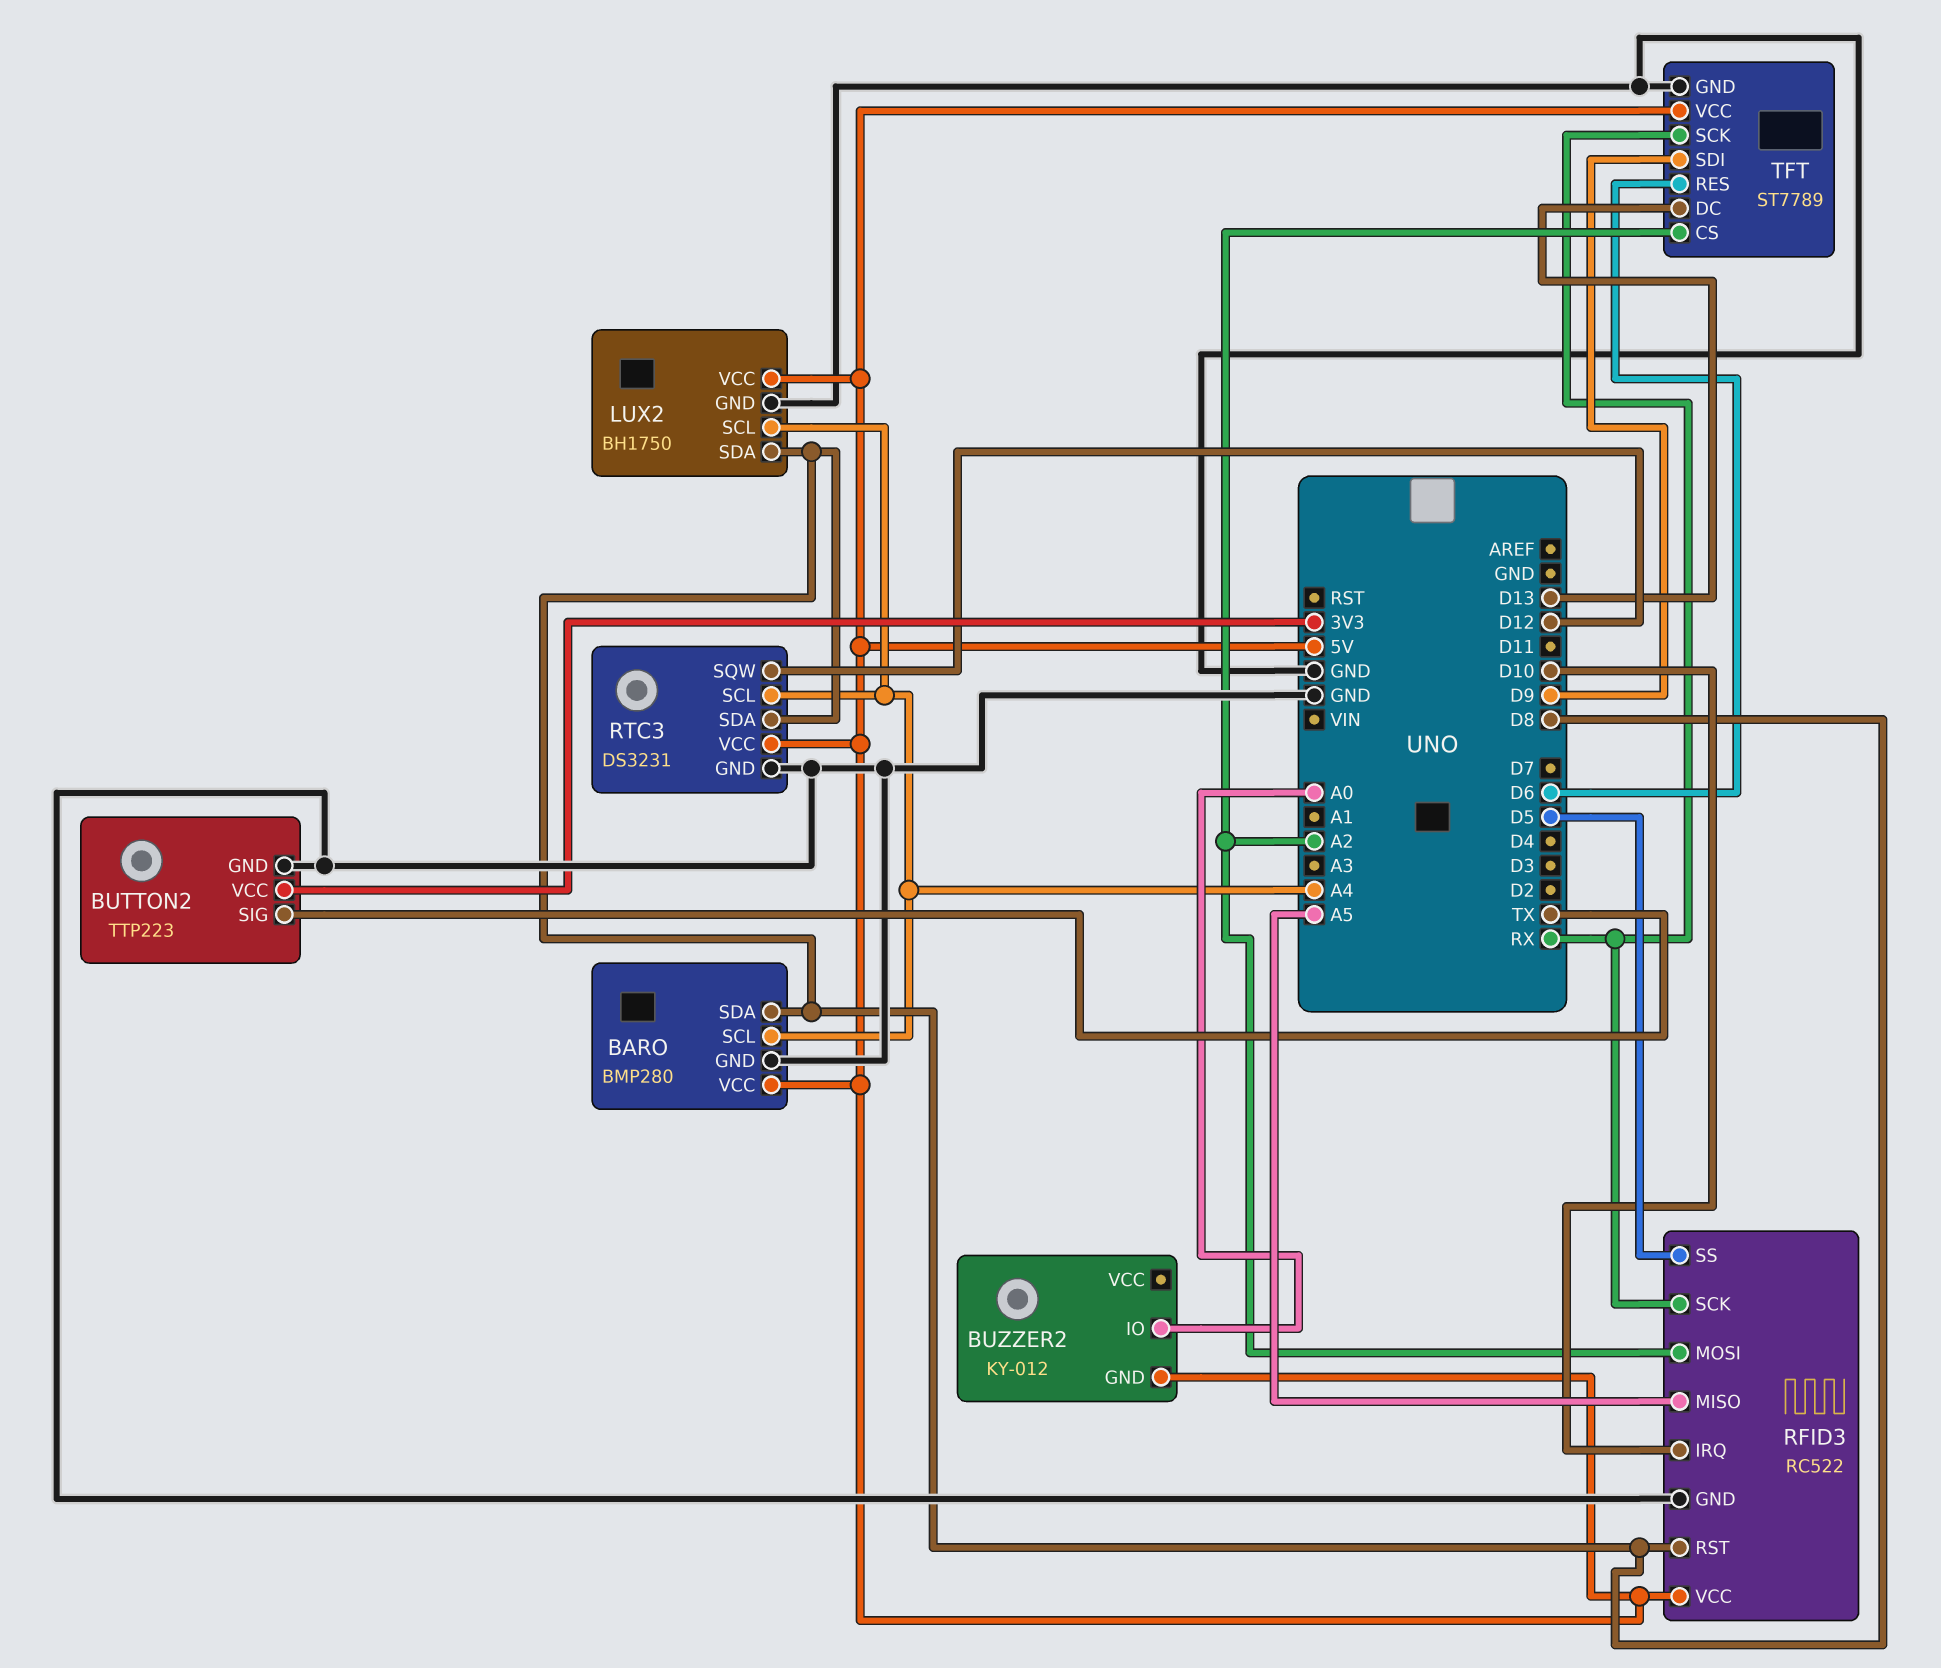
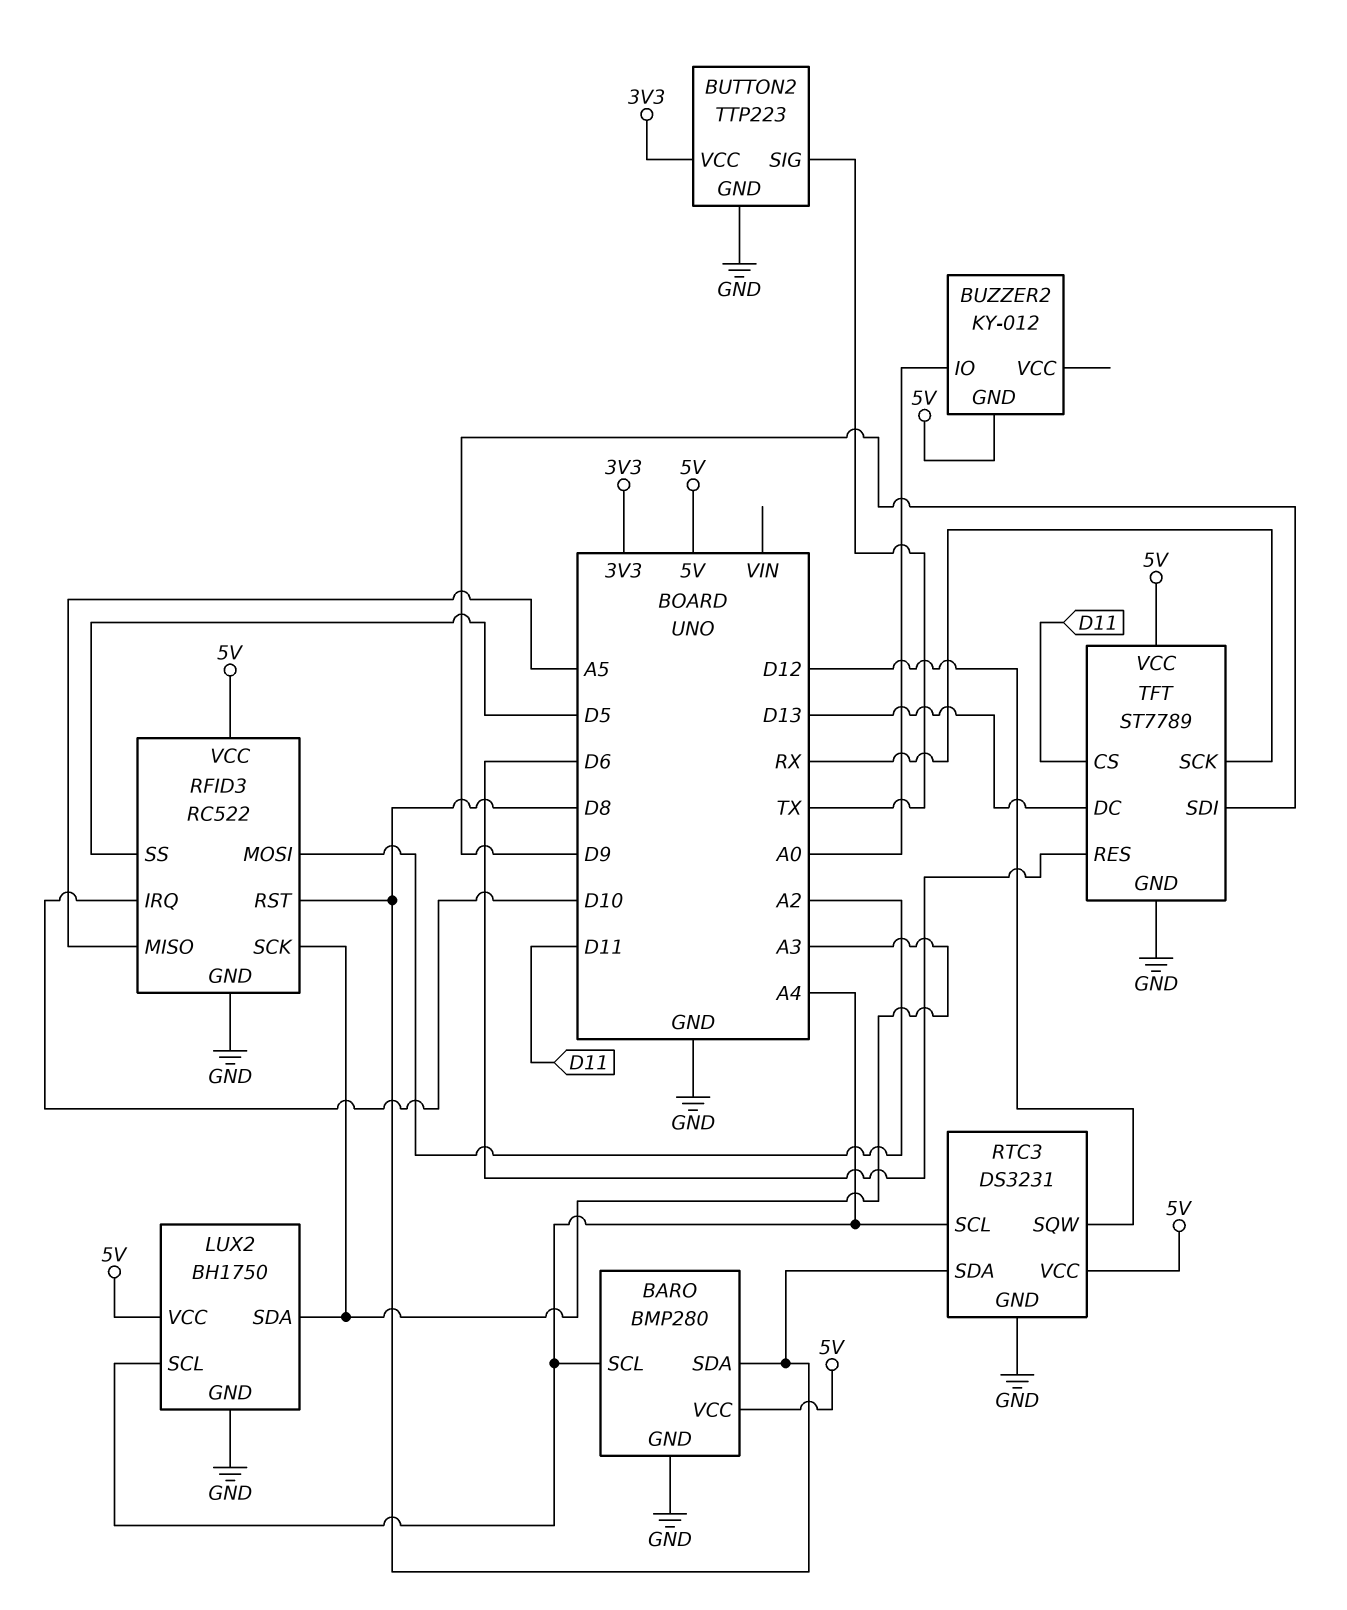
LUX2 pin SDA: D8 -> A3
RFID3 pin SCK: RX -> A3
TFT pin CS: A2 -> D11

